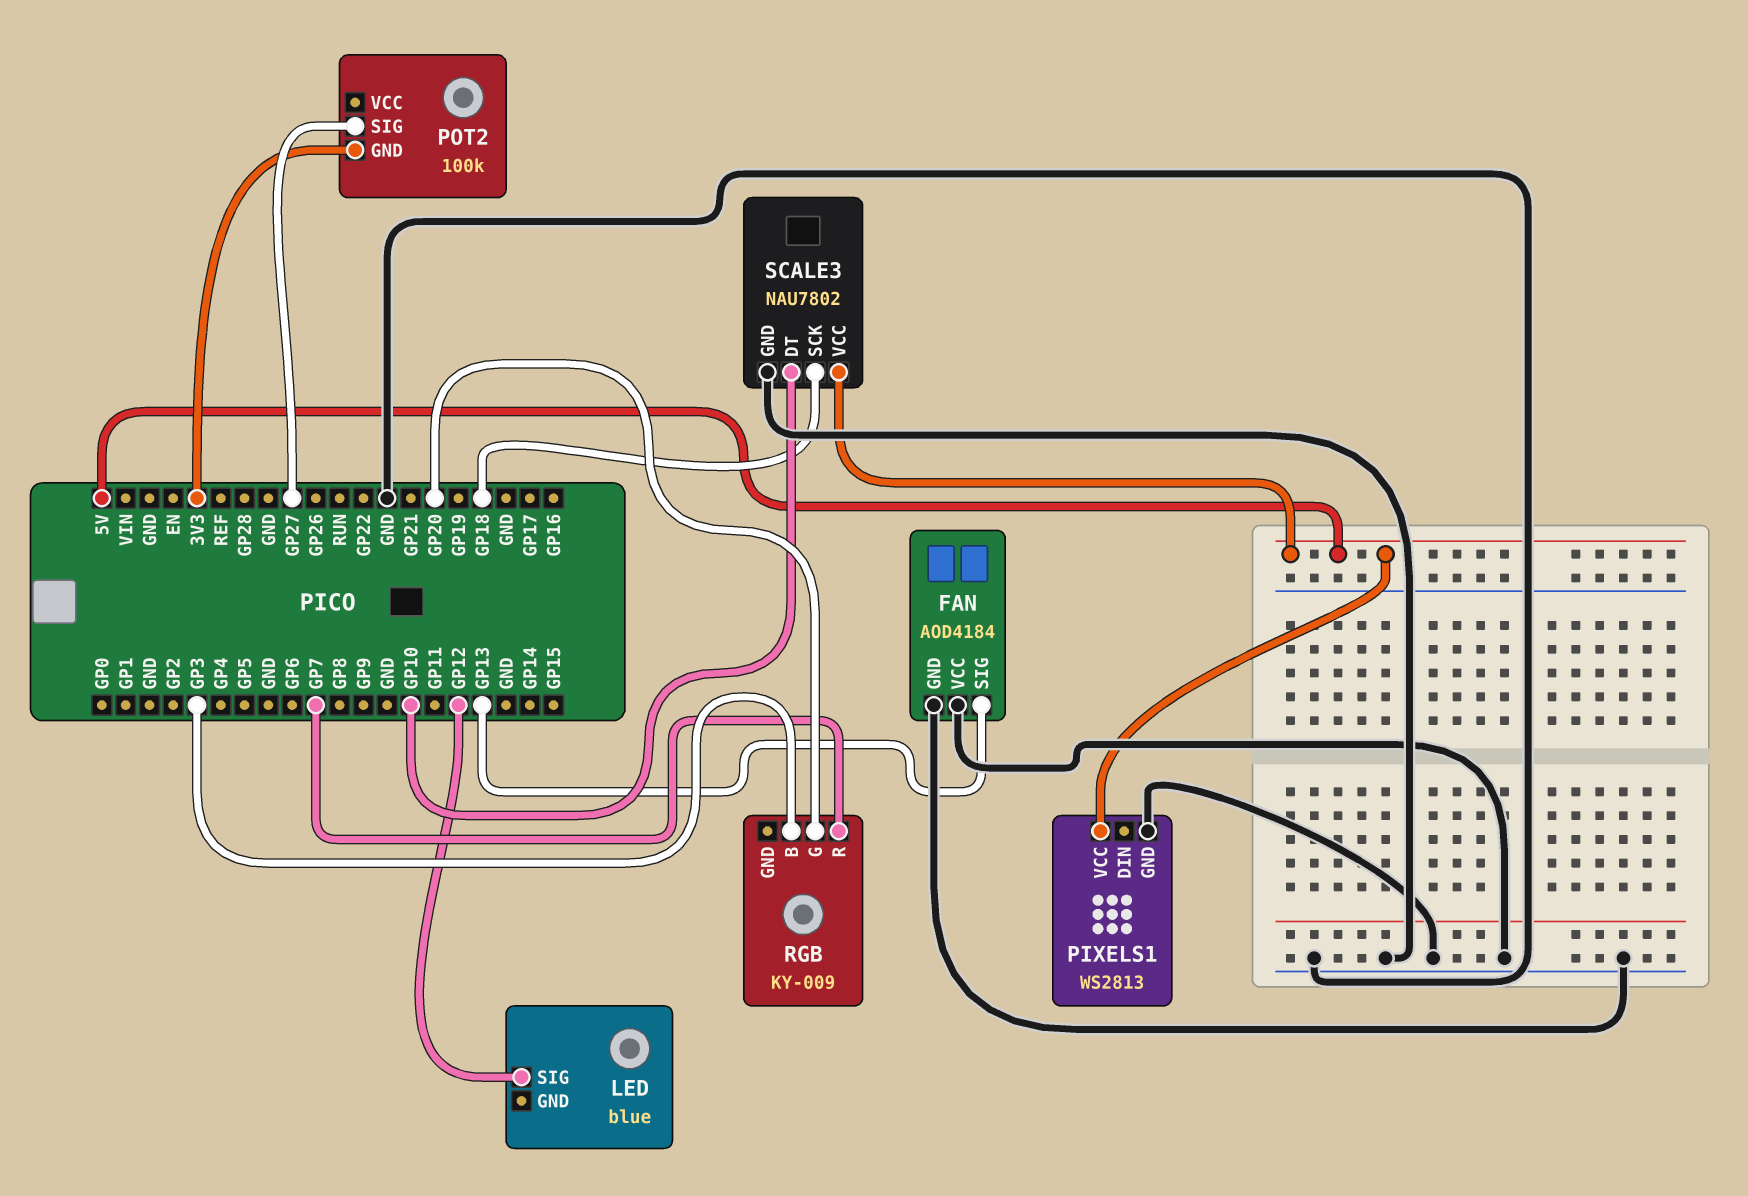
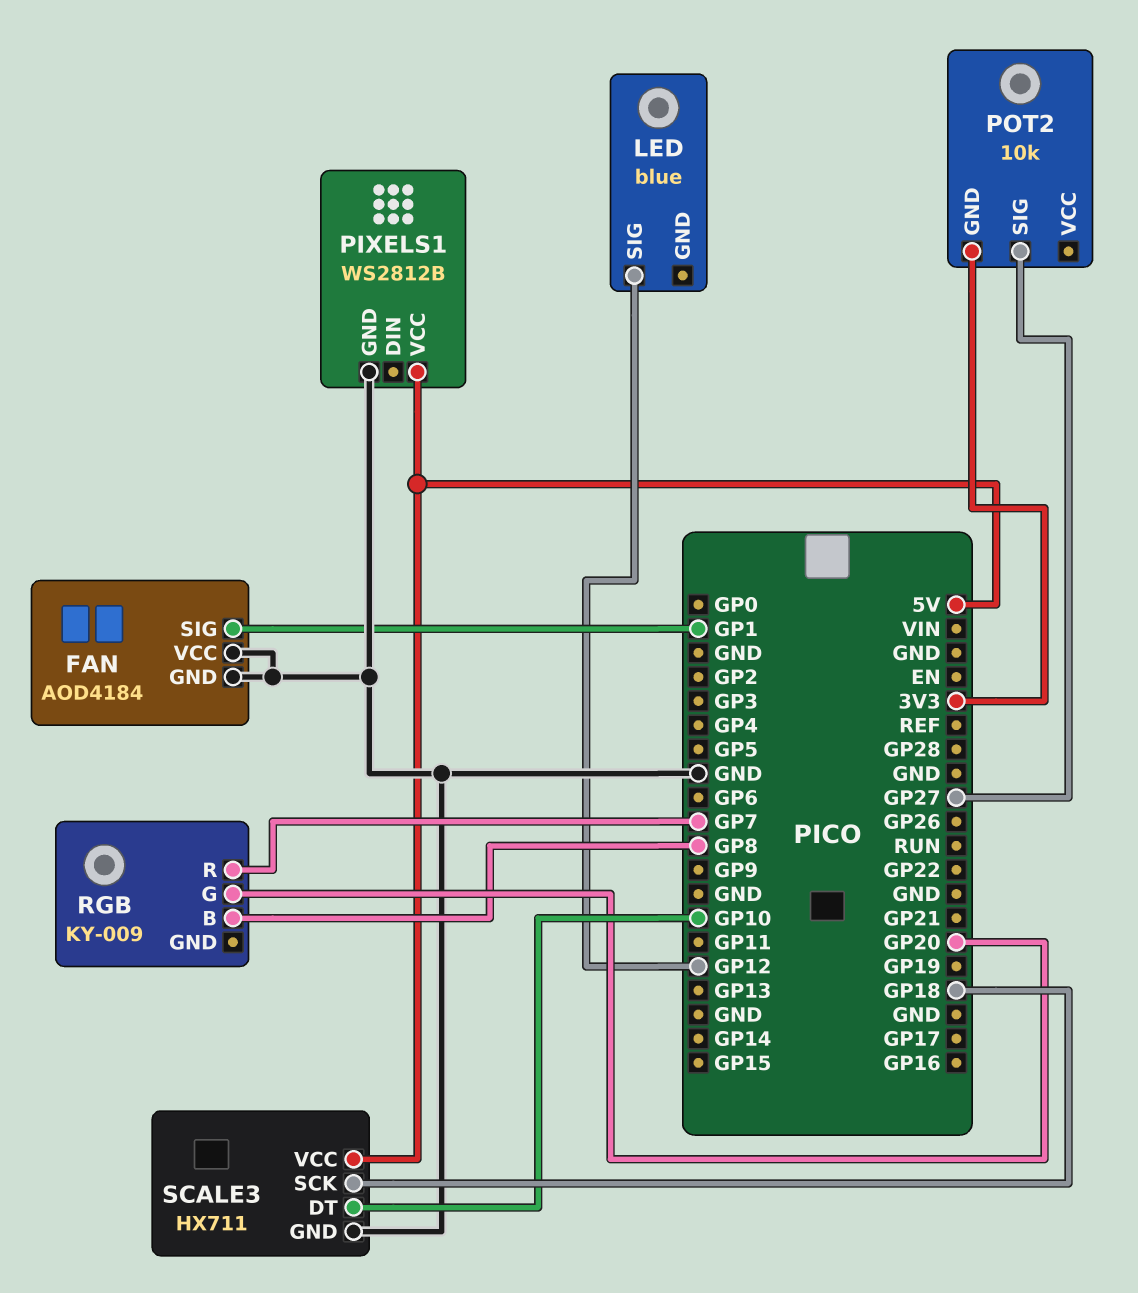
FAN pin SIG: GP13 -> GP1
PIXELS1: WS2813 -> WS2812B
POT2: 100k -> 10k
RGB pin B: GP3 -> GP8
SCALE3: NAU7802 -> HX711

